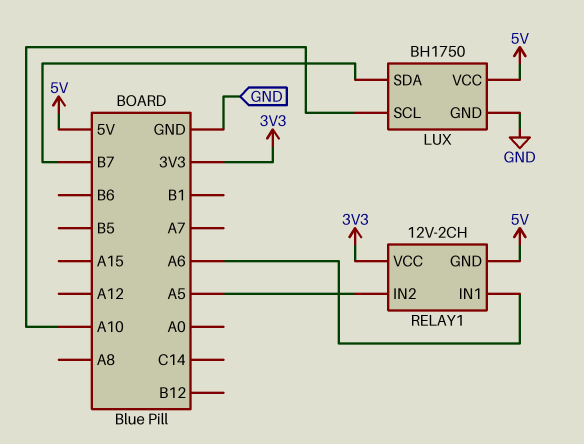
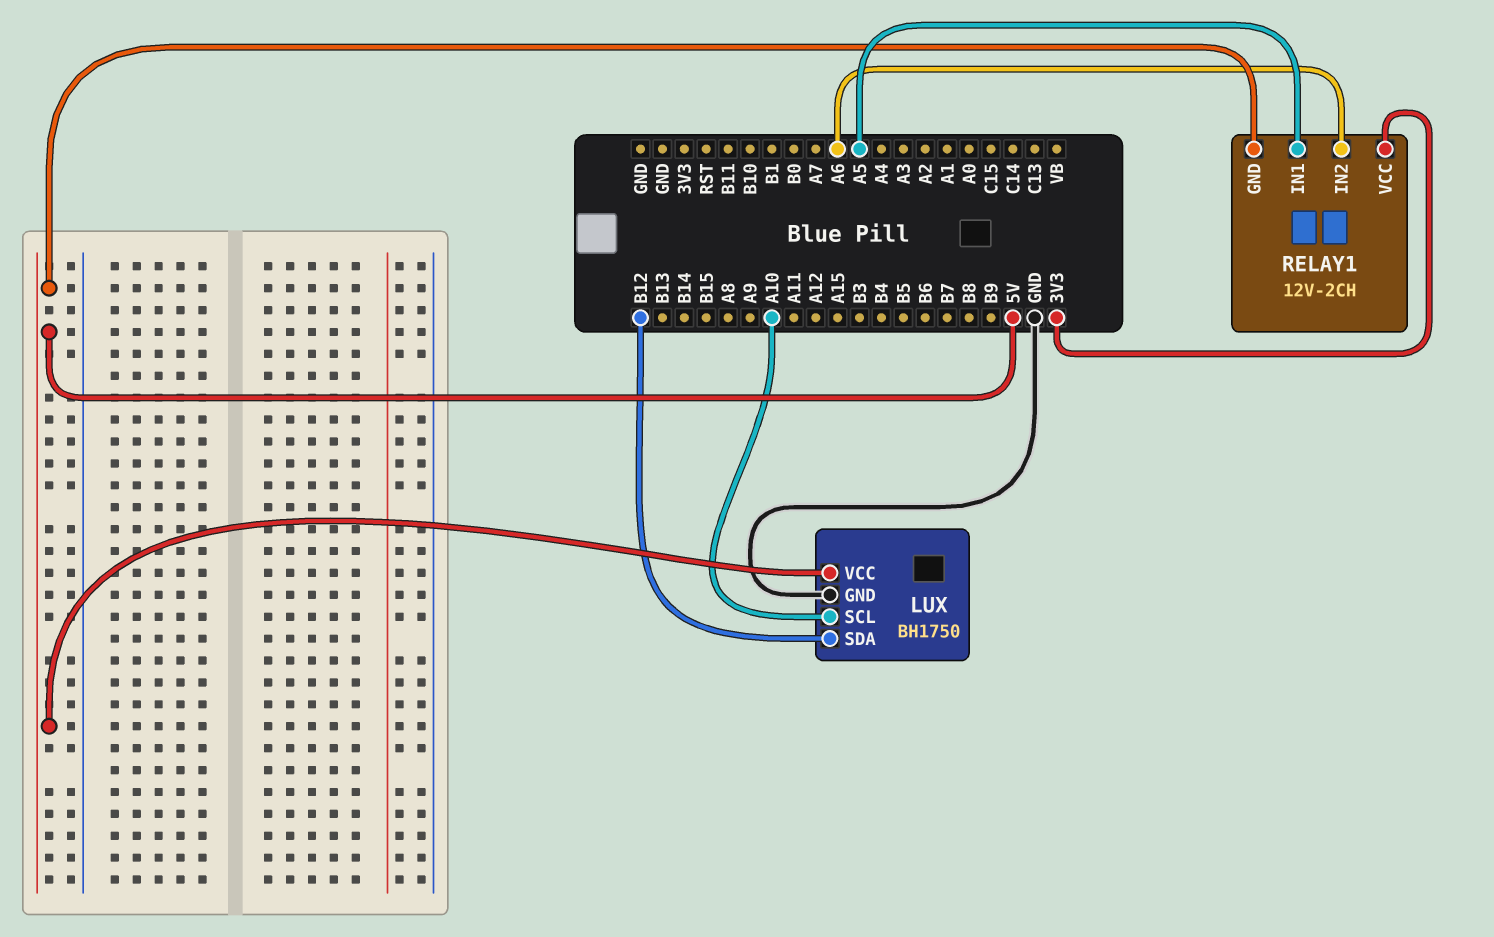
LUX pin SDA: B7 -> B12
RELAY1 pin IN1: A6 -> A5
RELAY1 pin IN2: A5 -> A6

